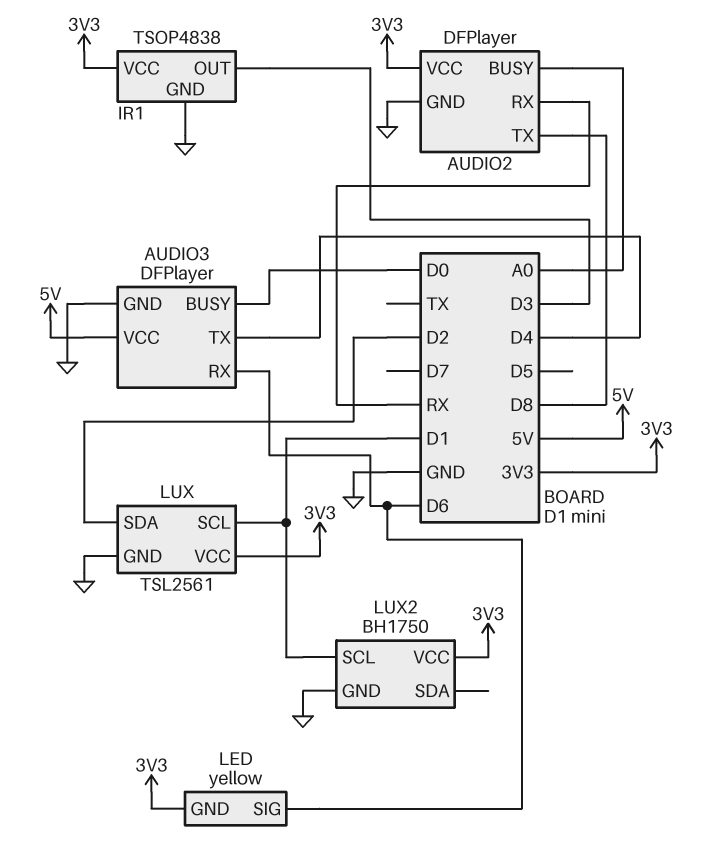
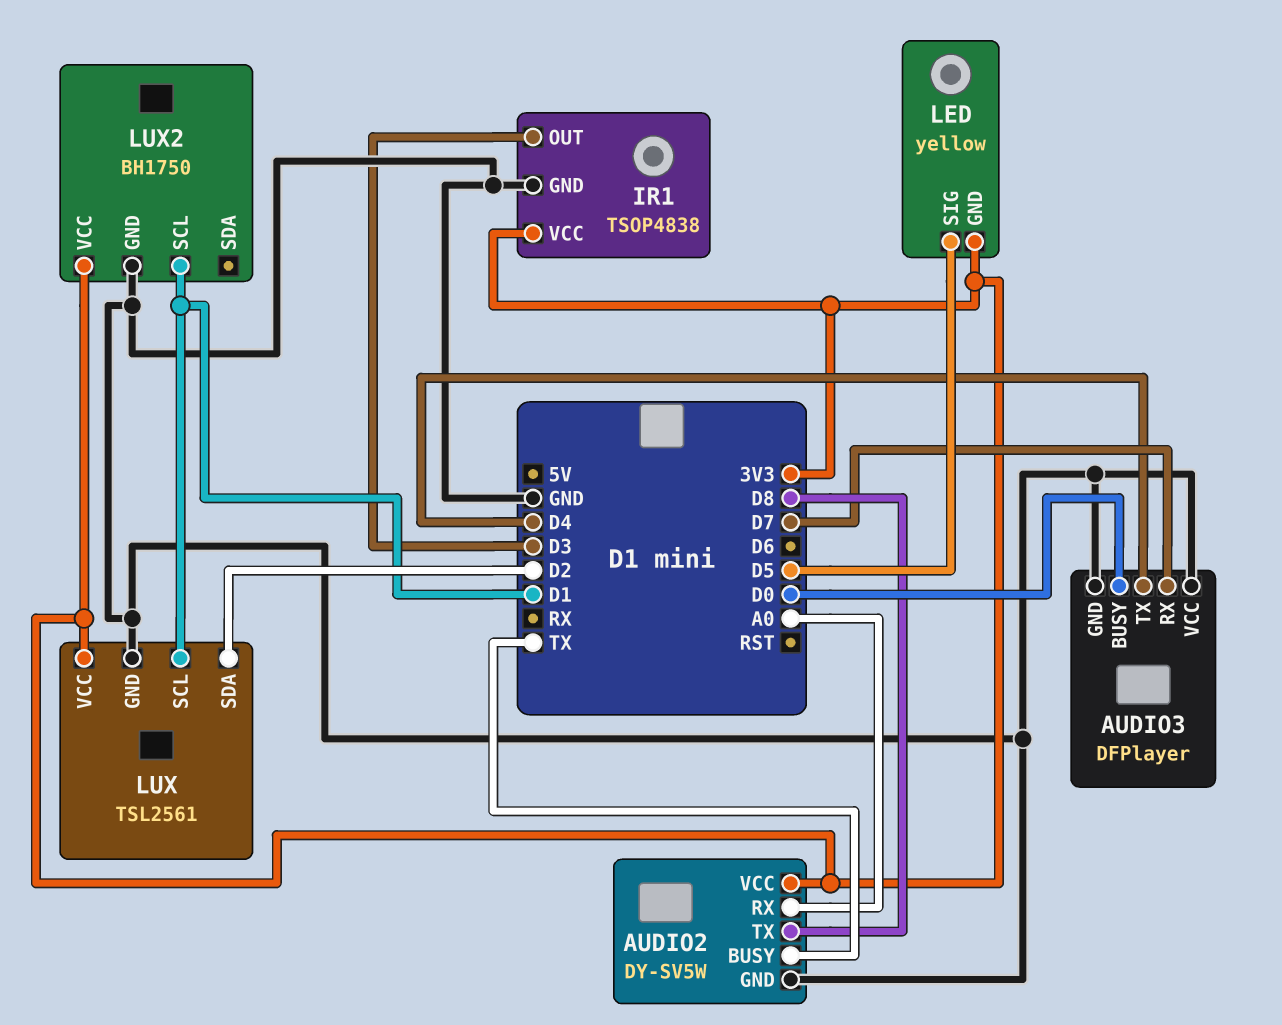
AUDIO2: DFPlayer -> DY-SV5W
AUDIO2 pin BUSY: A0 -> TX
AUDIO2 pin RX: RX -> A0
AUDIO3 pin RX: D6 -> D7
AUDIO3 pin VCC: 5V -> GND
LED pin SIG: D6 -> D5

